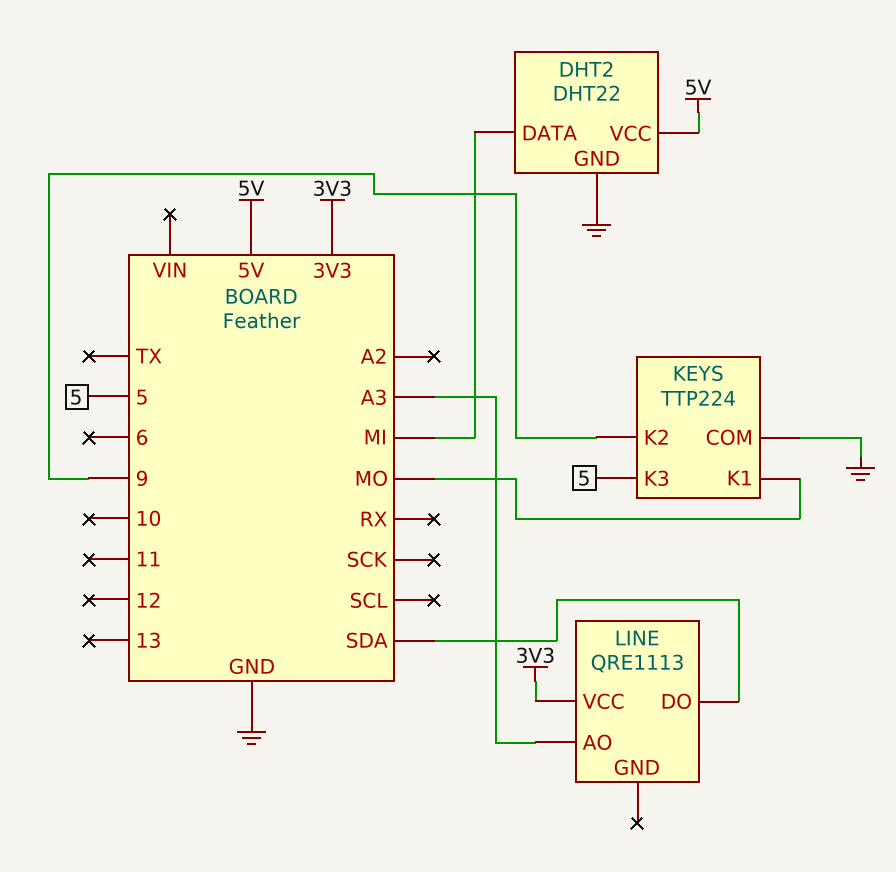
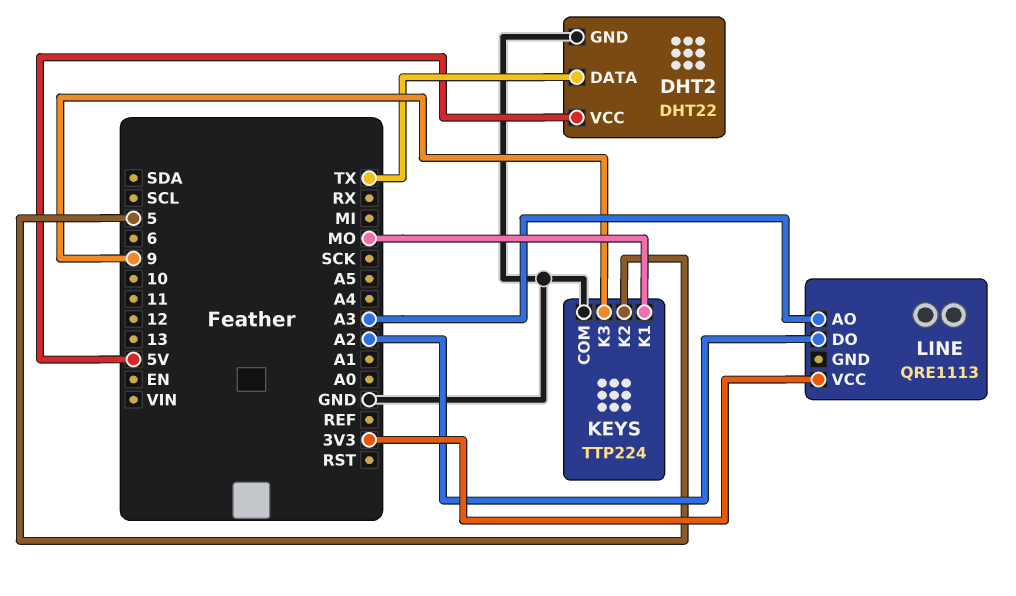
DHT2 pin DATA: MI -> TX
KEYS pin K2: 9 -> 5
KEYS pin K3: 5 -> 9
LINE pin DO: SDA -> A2

